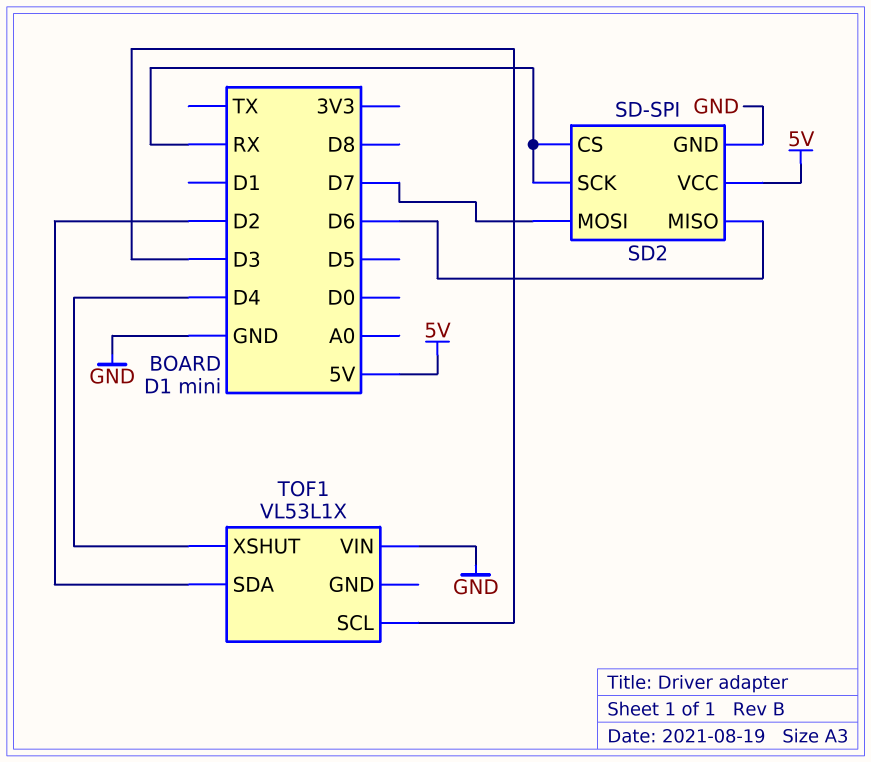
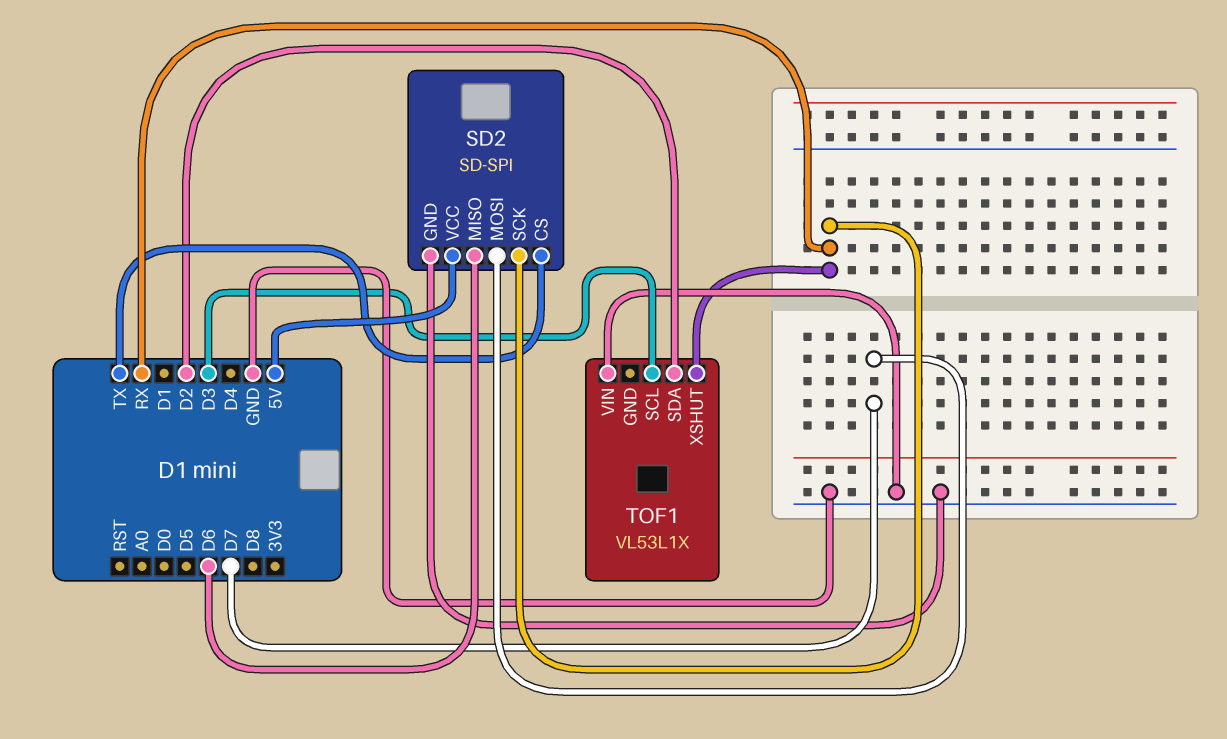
SD2 pin CS: RX -> TX
TOF1 pin XSHUT: D4 -> RX

